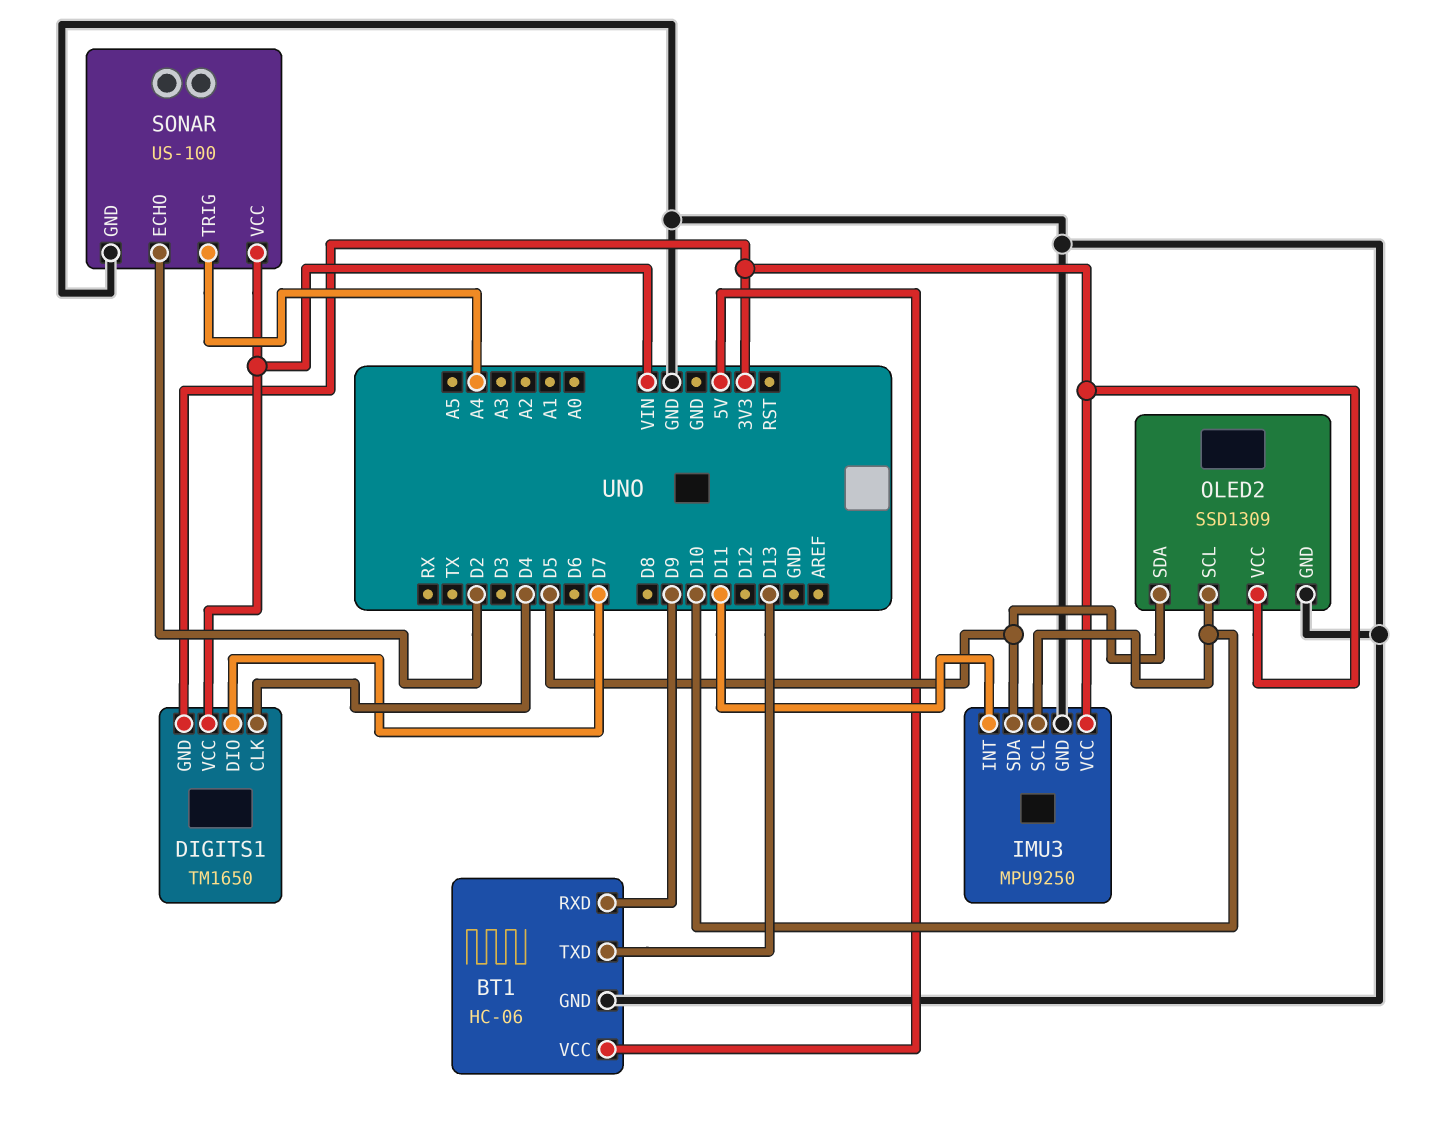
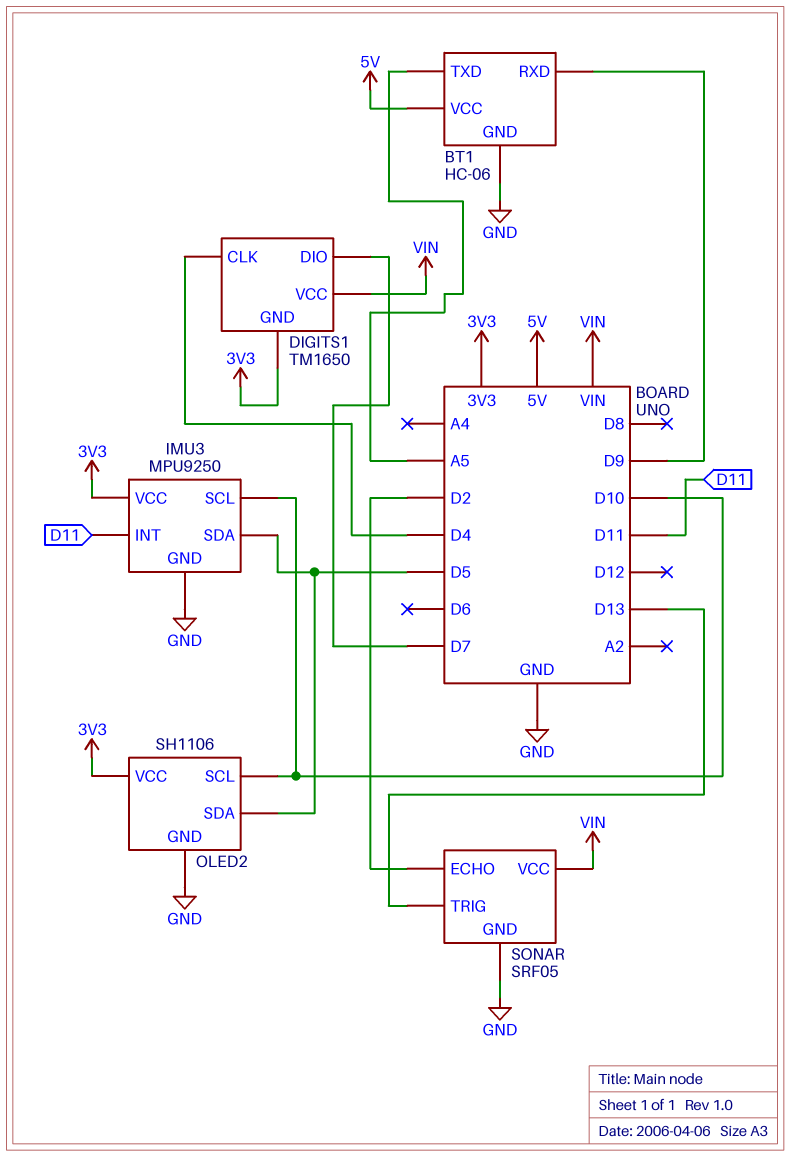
BT1 pin TXD: D13 -> A5
OLED2: SSD1309 -> SH1106
SONAR: US-100 -> SRF05
SONAR pin TRIG: A4 -> D13

